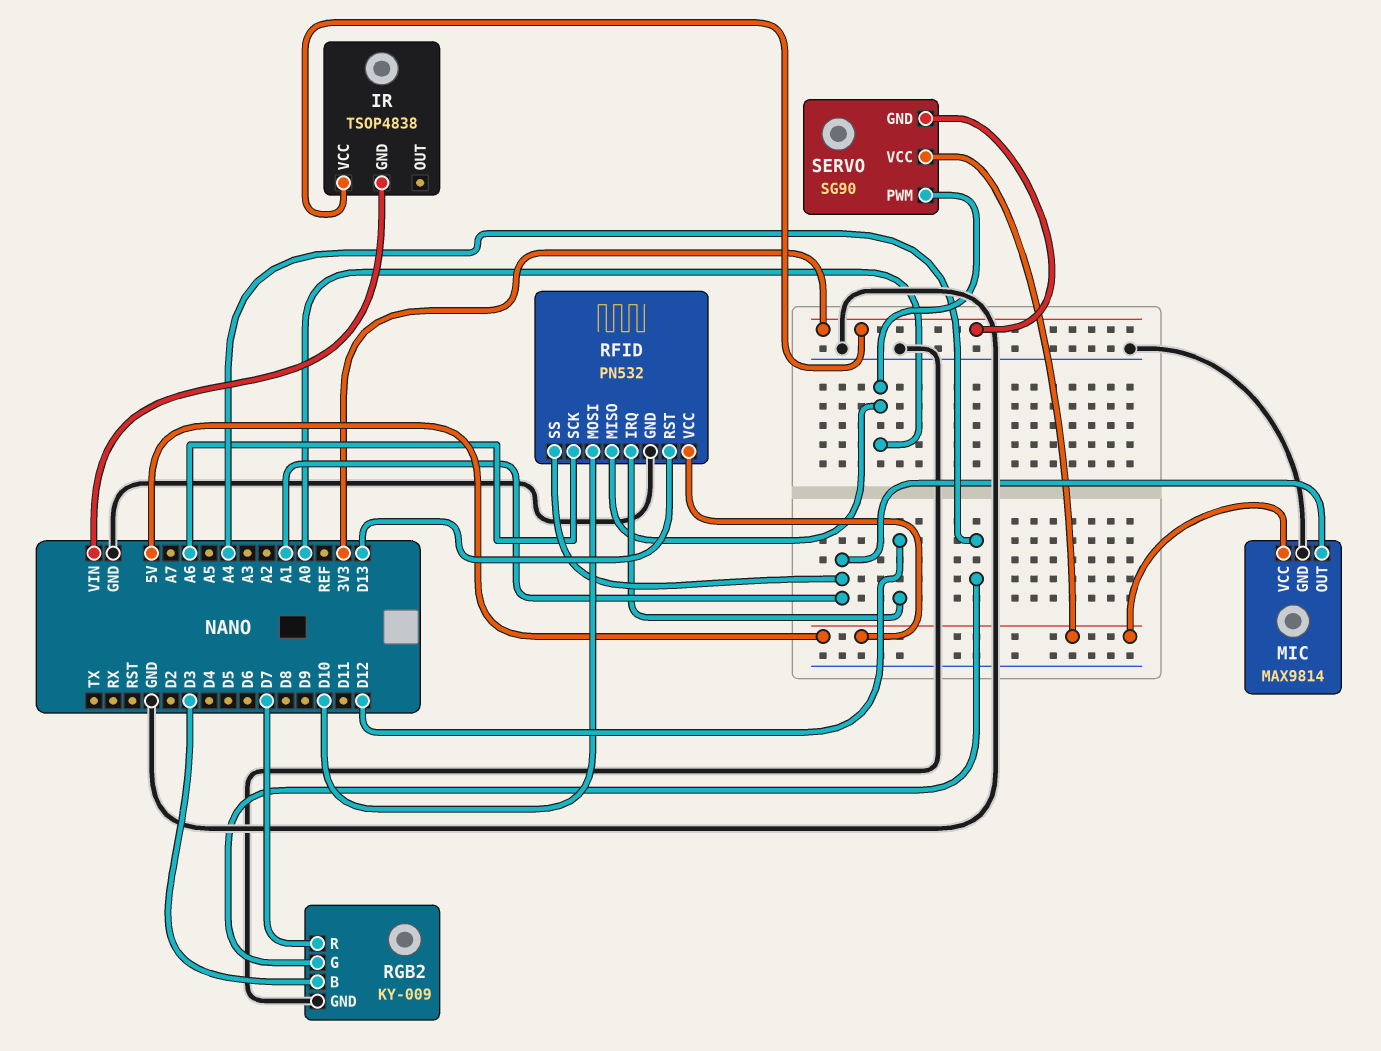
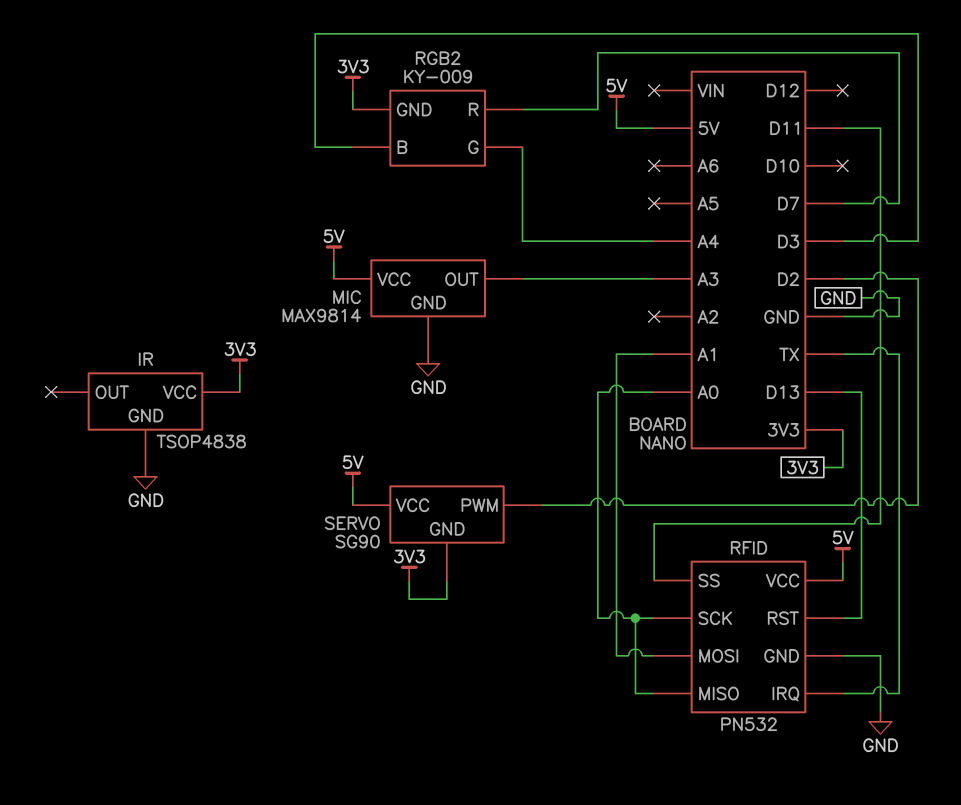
IR pin GND: VIN -> GND
MIC pin OUT: A1 -> A3
RFID pin IRQ: D12 -> TX
RFID pin MOSI: D10 -> A1
RFID pin SCK: A6 -> A0
RFID pin SS: A1 -> D11
RGB2 pin GND: GND -> 3V3
SERVO pin PWM: A0 -> D2

